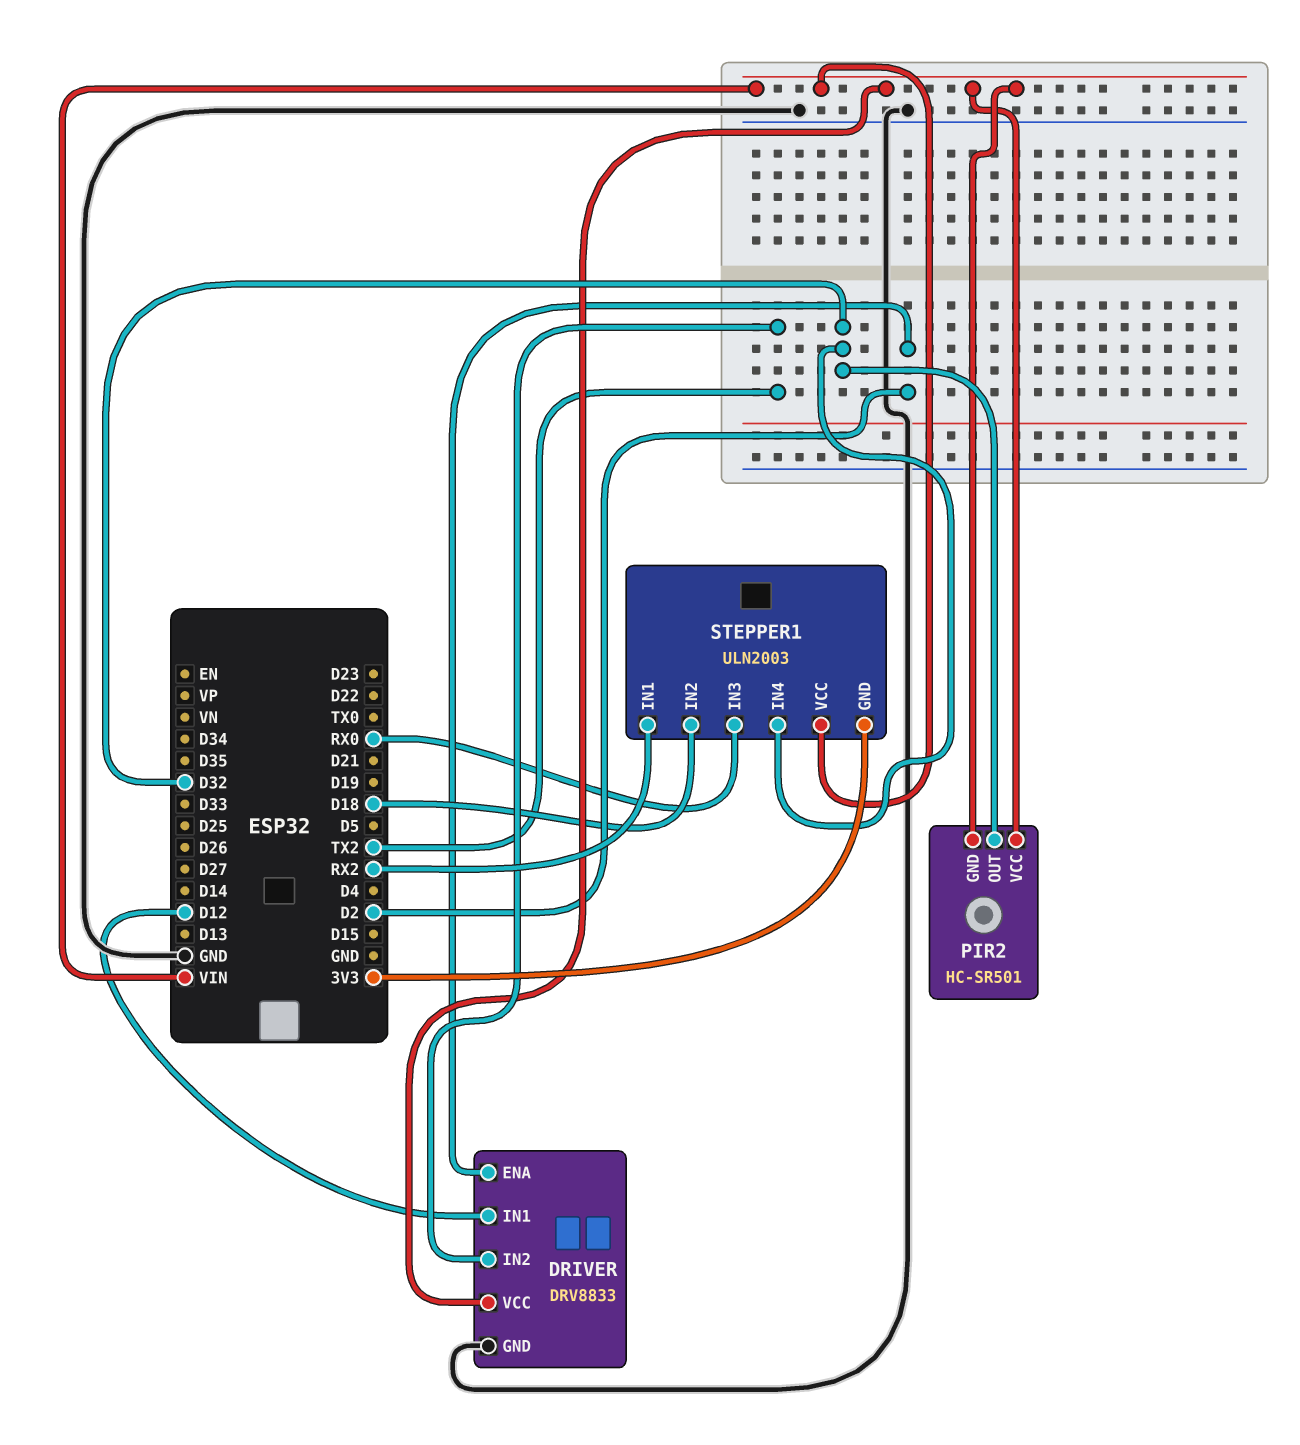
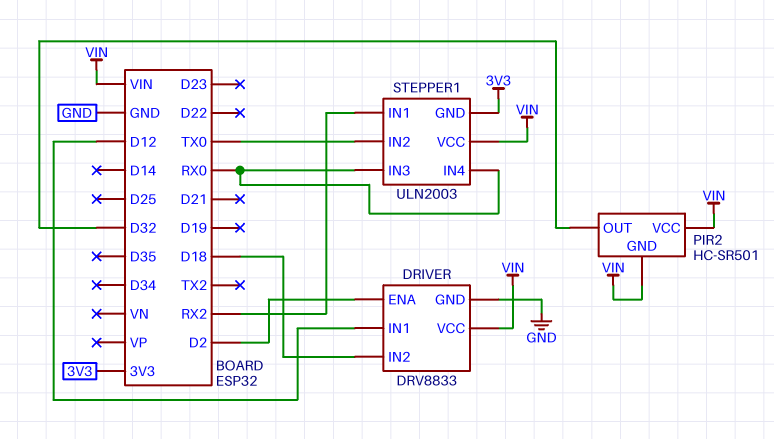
DRIVER pin IN2: TX2 -> D18
STEPPER1 pin IN2: D18 -> TX0
STEPPER1 pin IN4: D32 -> RX0

